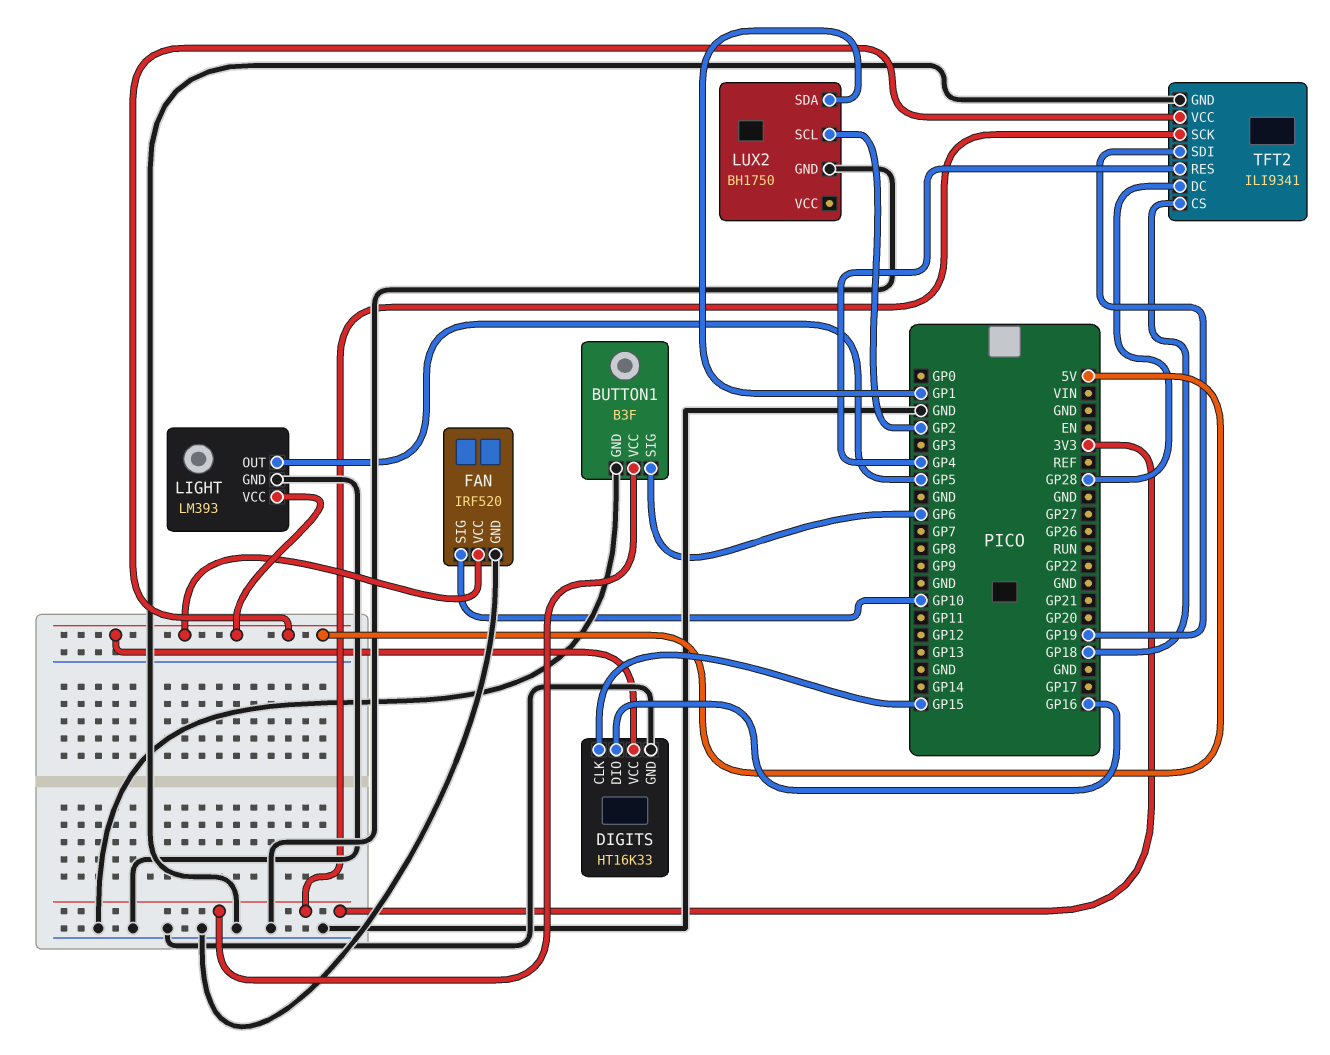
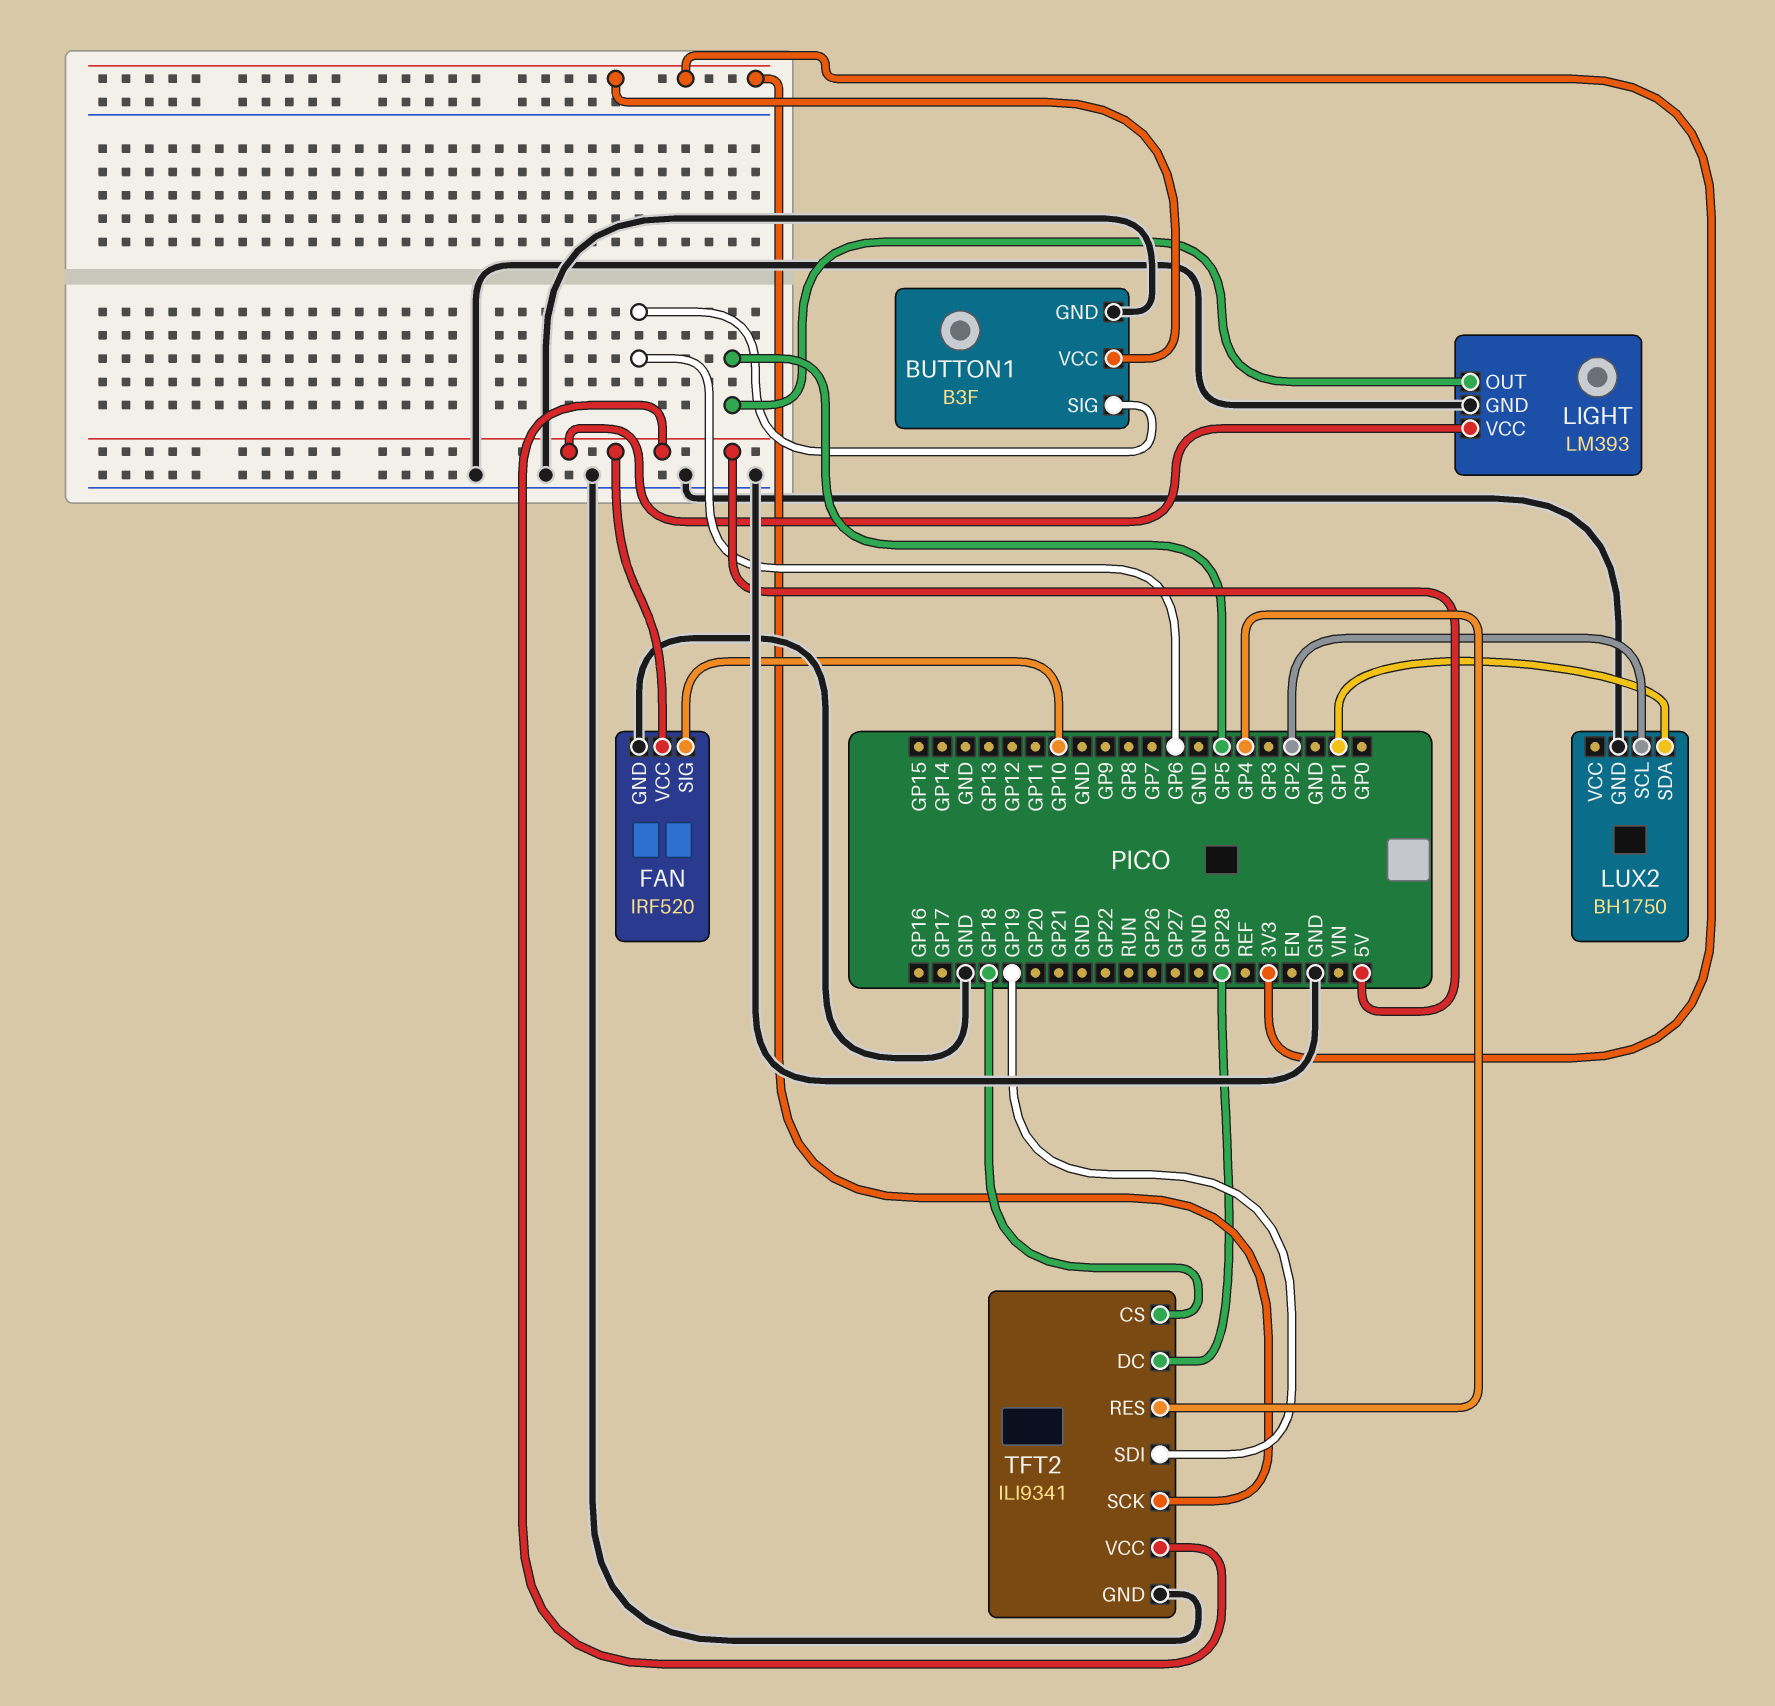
DIGITS: HT16K33 -> none
DIGITS pin CLK: GP15 -> none
DIGITS pin DIO: GP16 -> none
DIGITS pin GND: GND -> none
DIGITS pin VCC: 5V -> none

